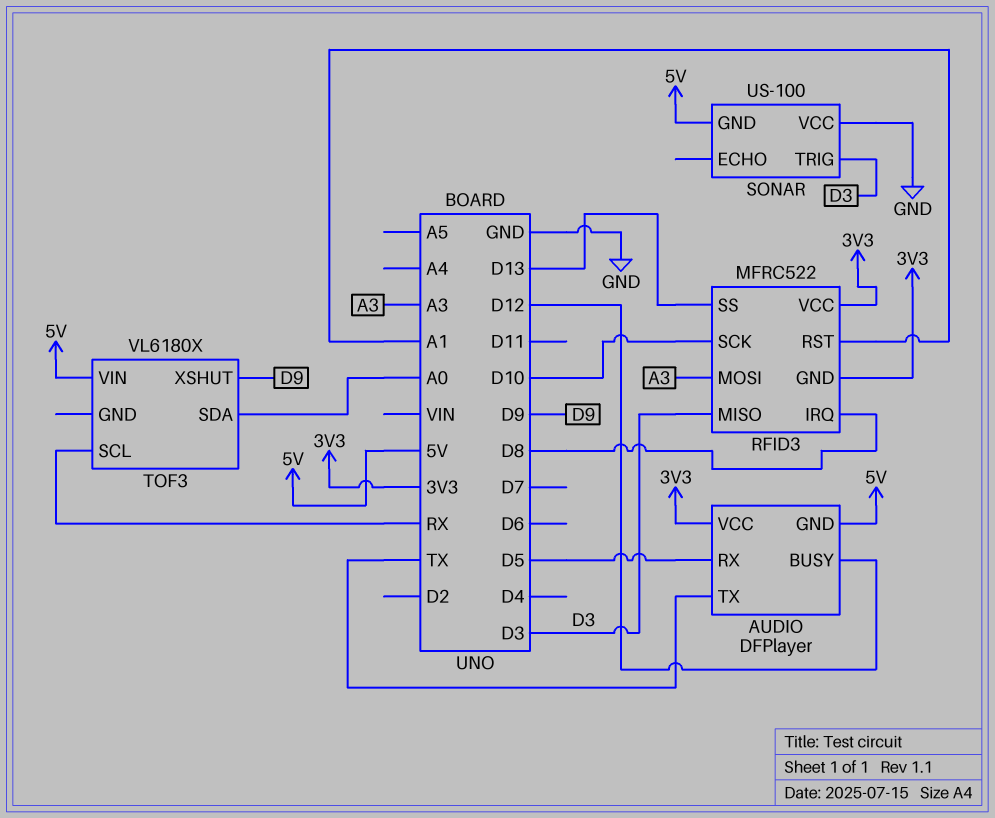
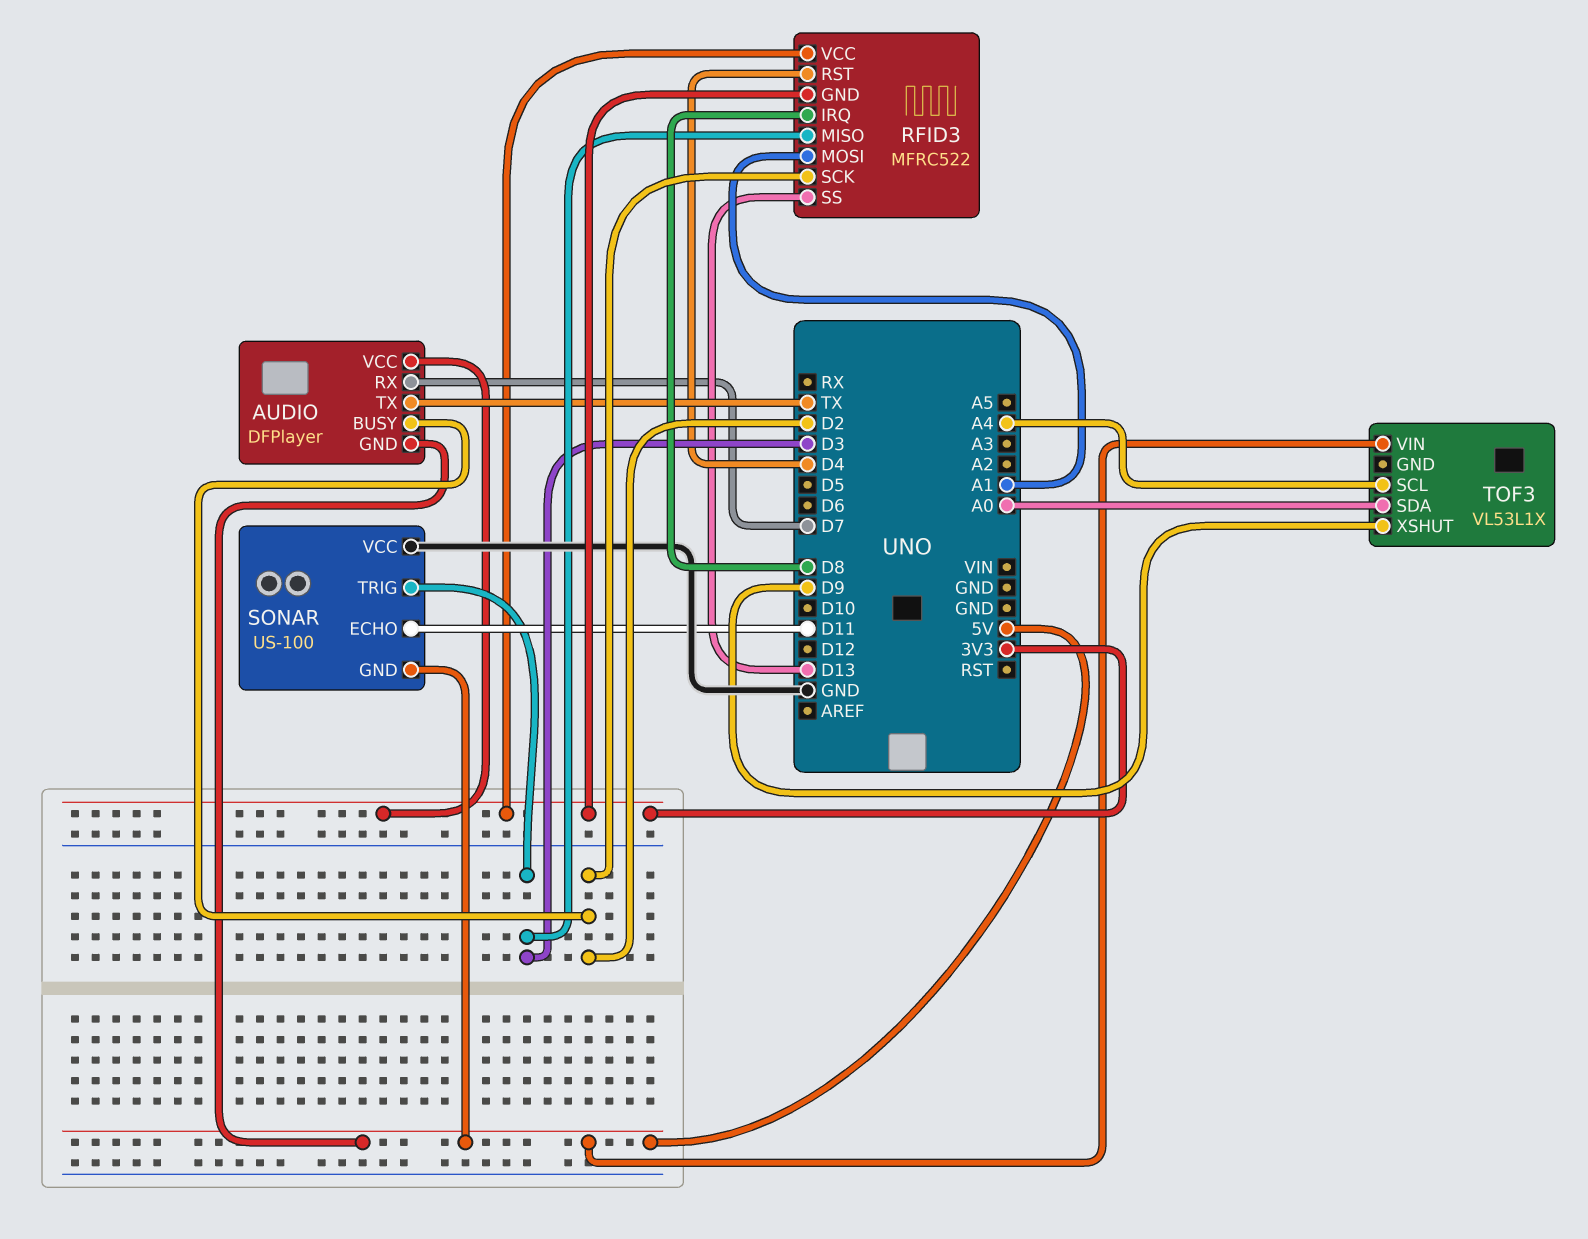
AUDIO pin BUSY: D12 -> D2
AUDIO pin RX: D5 -> D7
RFID3 pin MOSI: A3 -> A1
RFID3 pin RST: A1 -> D4
RFID3 pin SCK: D10 -> D2
SONAR pin ECHO: none -> D11
TOF3: VL6180X -> VL53L1X
TOF3 pin SCL: RX -> A4

